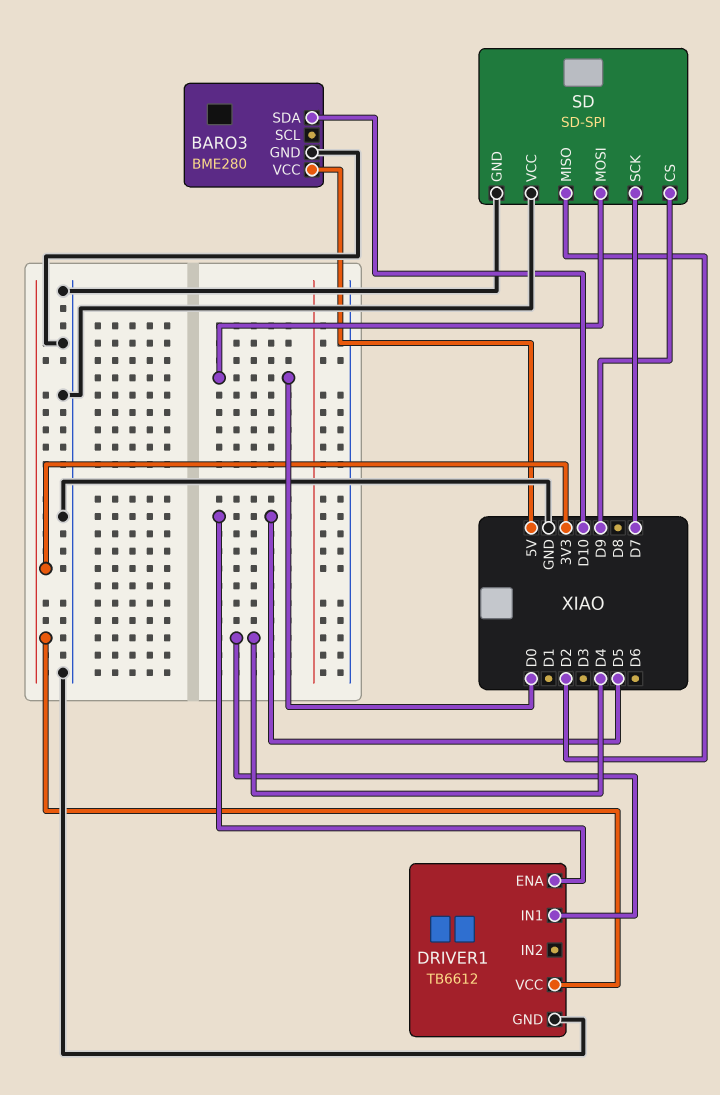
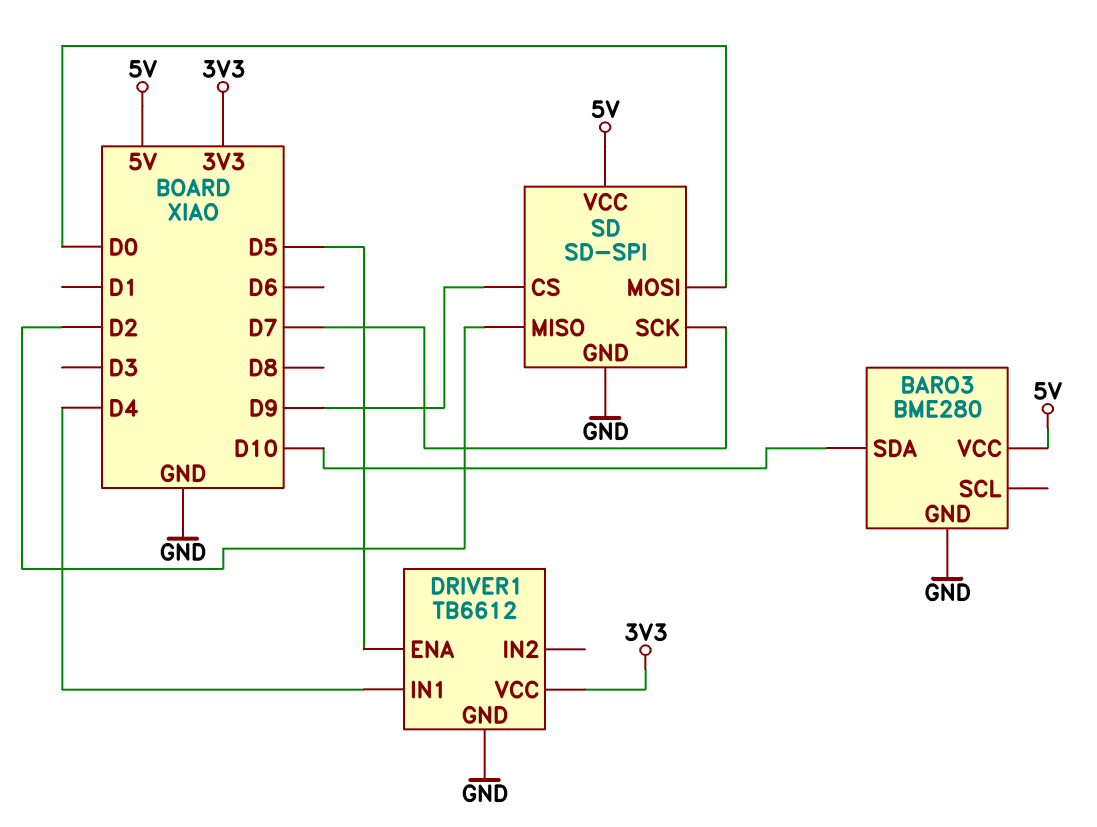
SD pin VCC: GND -> 5V

